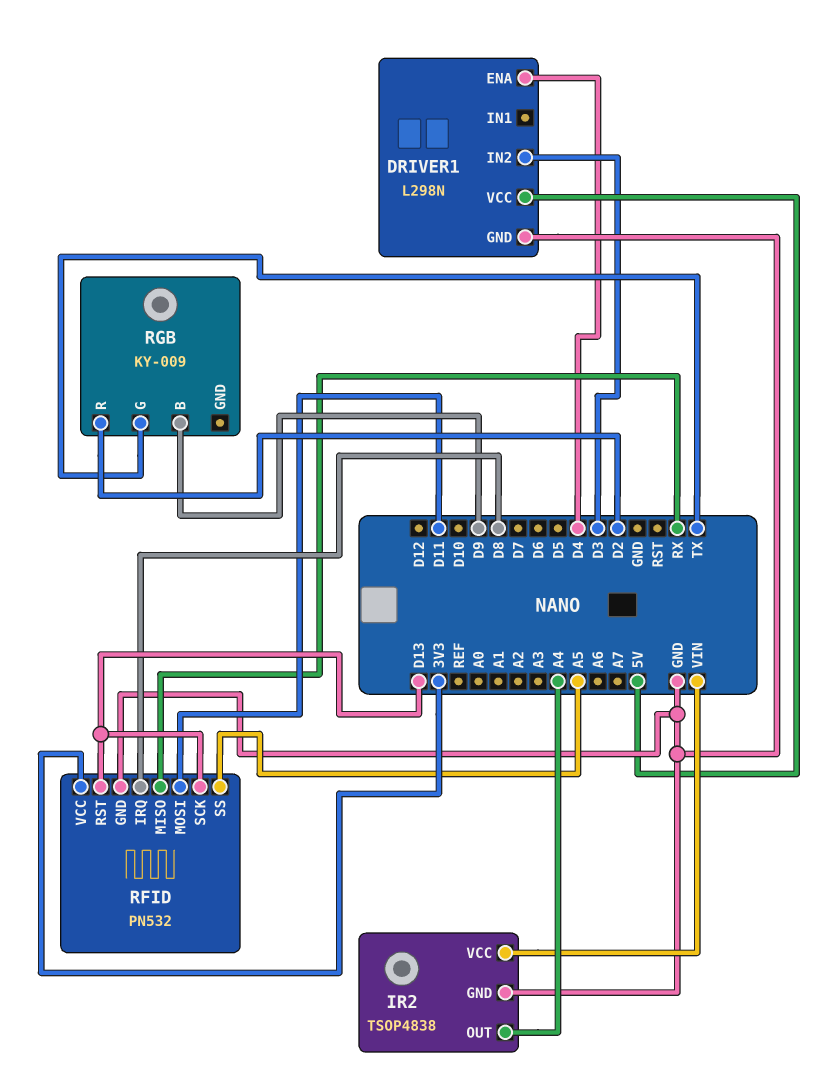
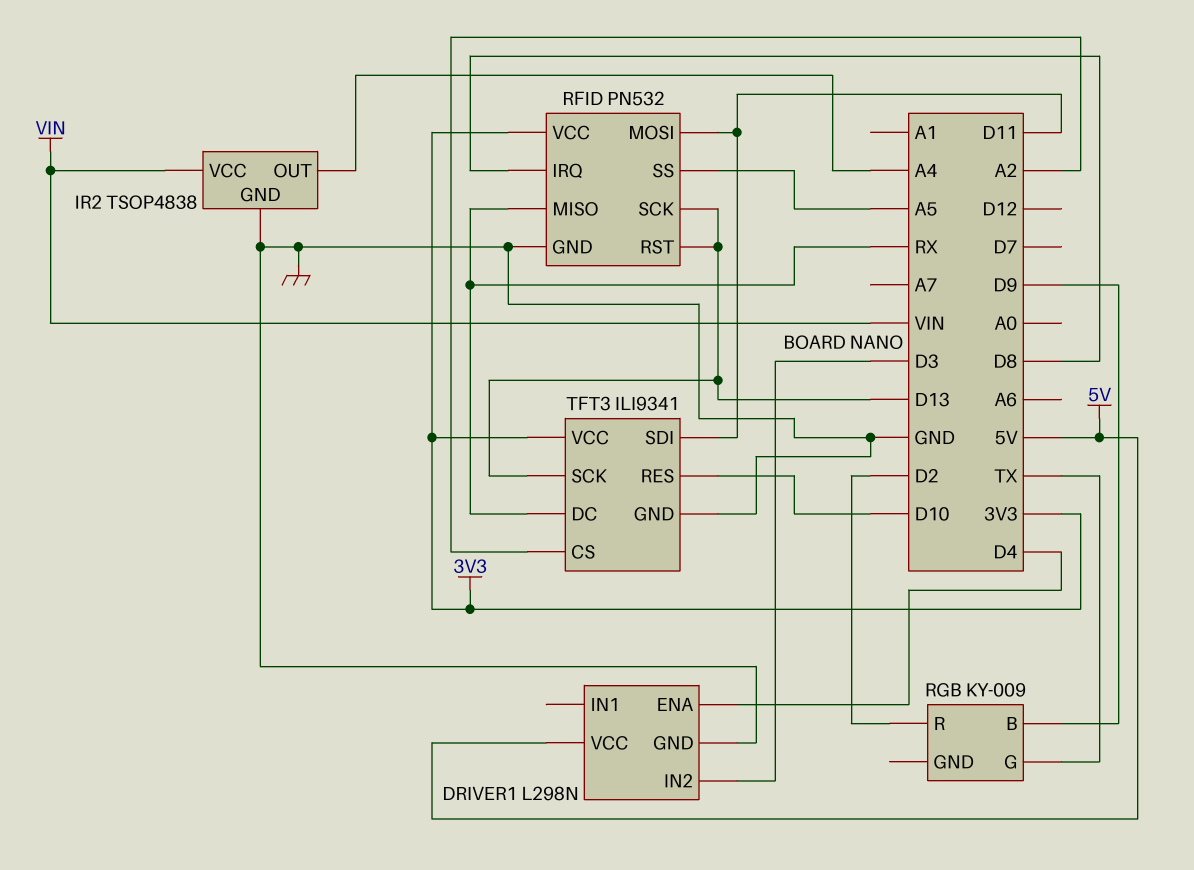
TFT3: none -> ILI9341
TFT3 pin CS: none -> A2
TFT3 pin DC: none -> RX
TFT3 pin GND: none -> GND
TFT3 pin RES: none -> D10
TFT3 pin SCK: none -> D13
TFT3 pin SDI: none -> D11
TFT3 pin VCC: none -> 3V3

